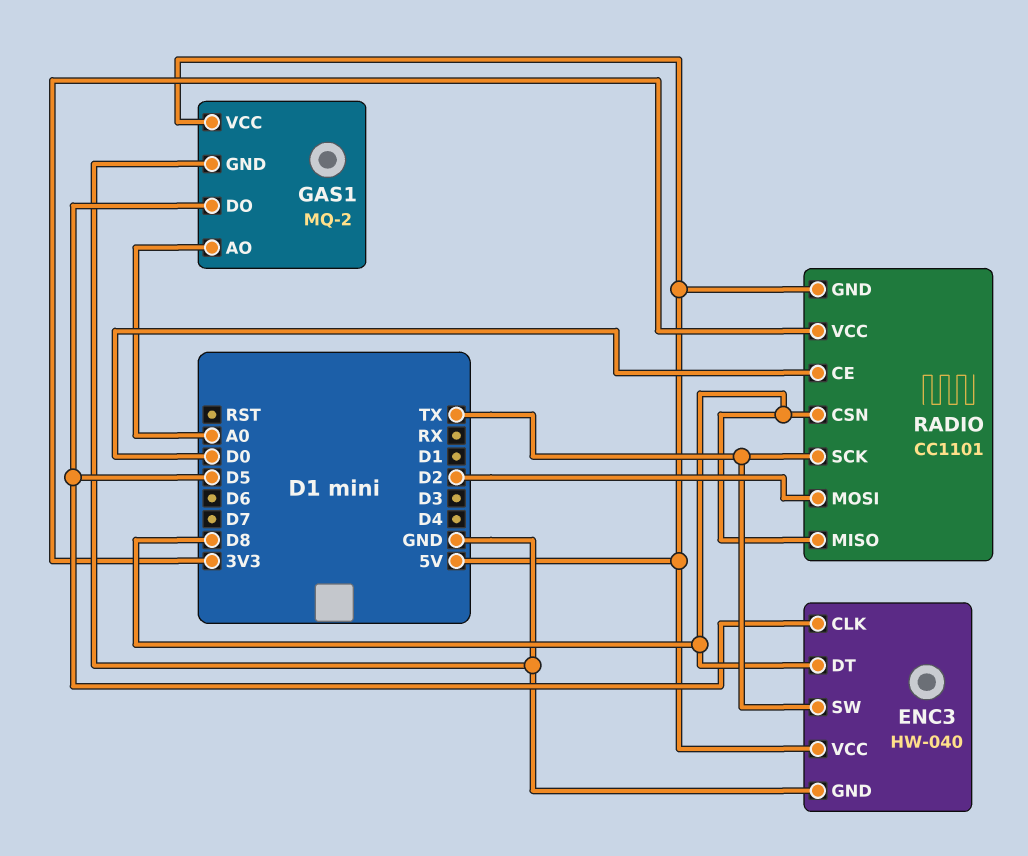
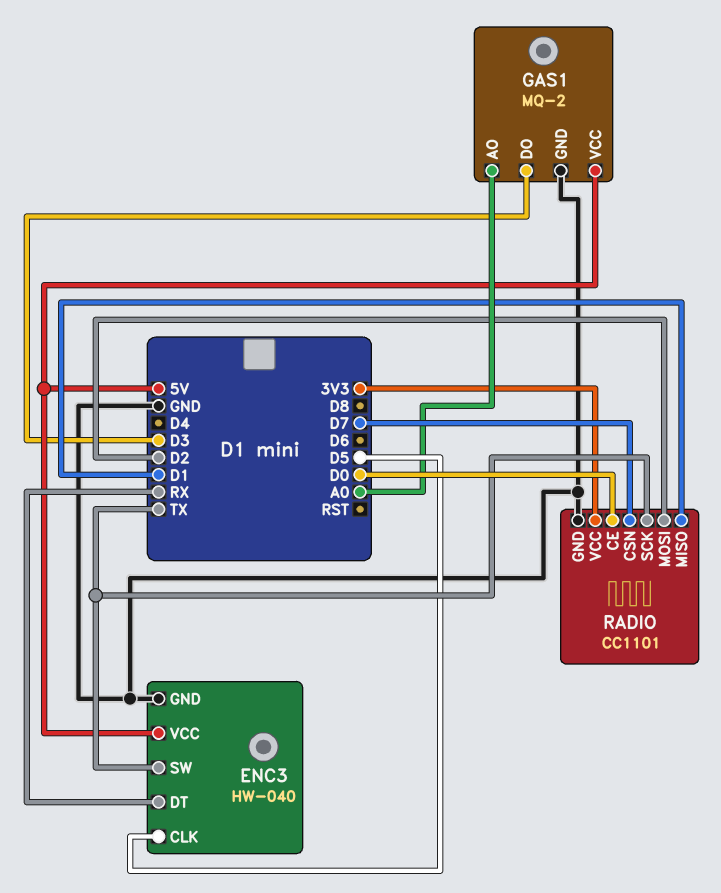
ENC3 pin DT: D8 -> RX
GAS1 pin DO: D5 -> D3
RADIO pin CSN: D8 -> D7
RADIO pin GND: 5V -> GND
RADIO pin MISO: D8 -> D1

